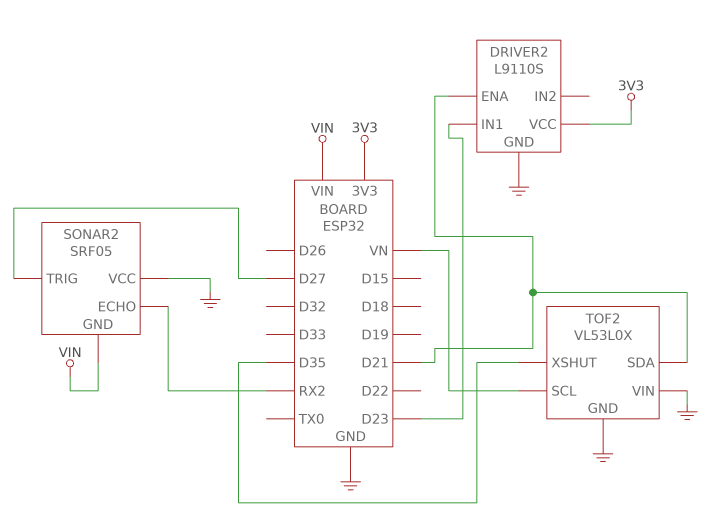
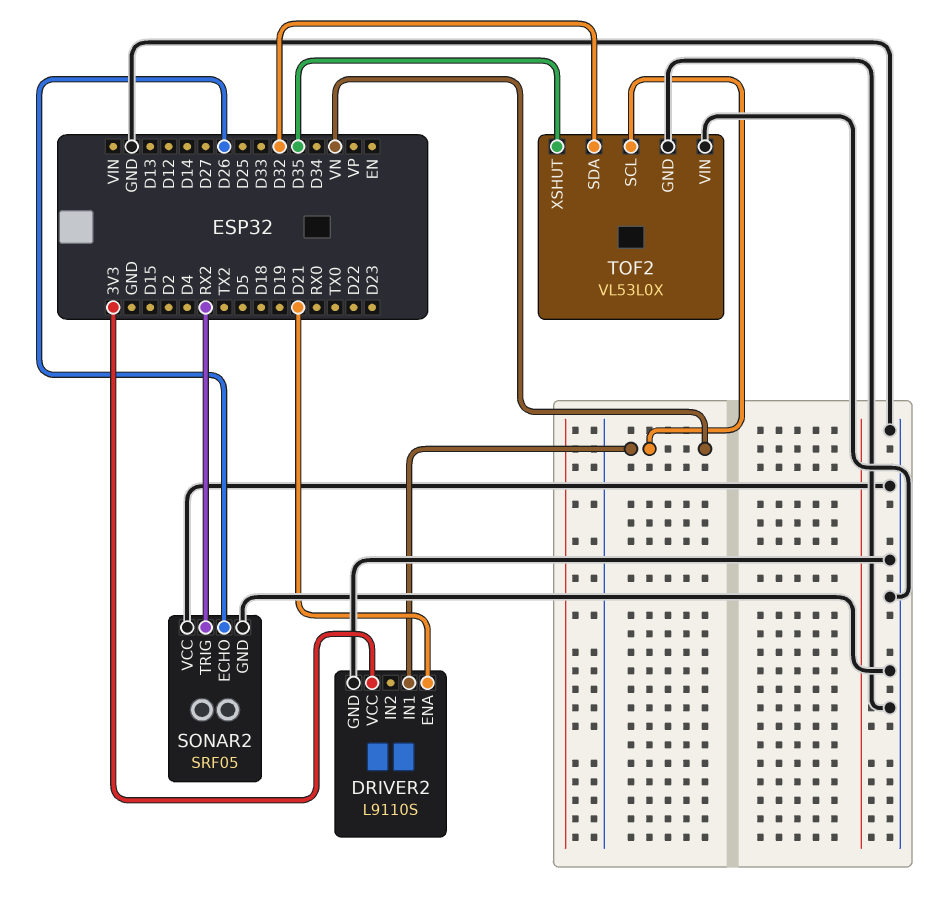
DRIVER2 pin IN1: D23 -> VN
SONAR2 pin ECHO: RX2 -> D26
SONAR2 pin GND: VIN -> GND
SONAR2 pin TRIG: D27 -> RX2
TOF2 pin SDA: D21 -> D32

